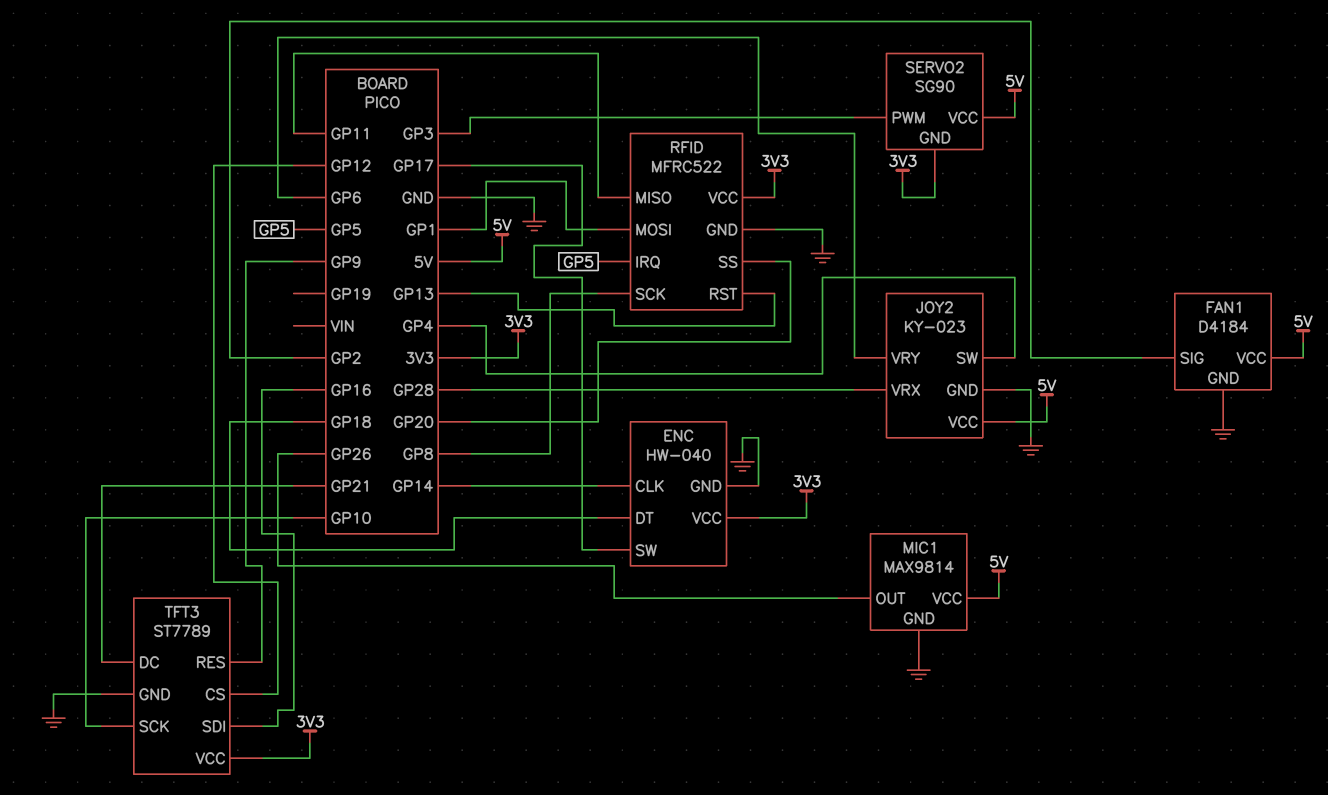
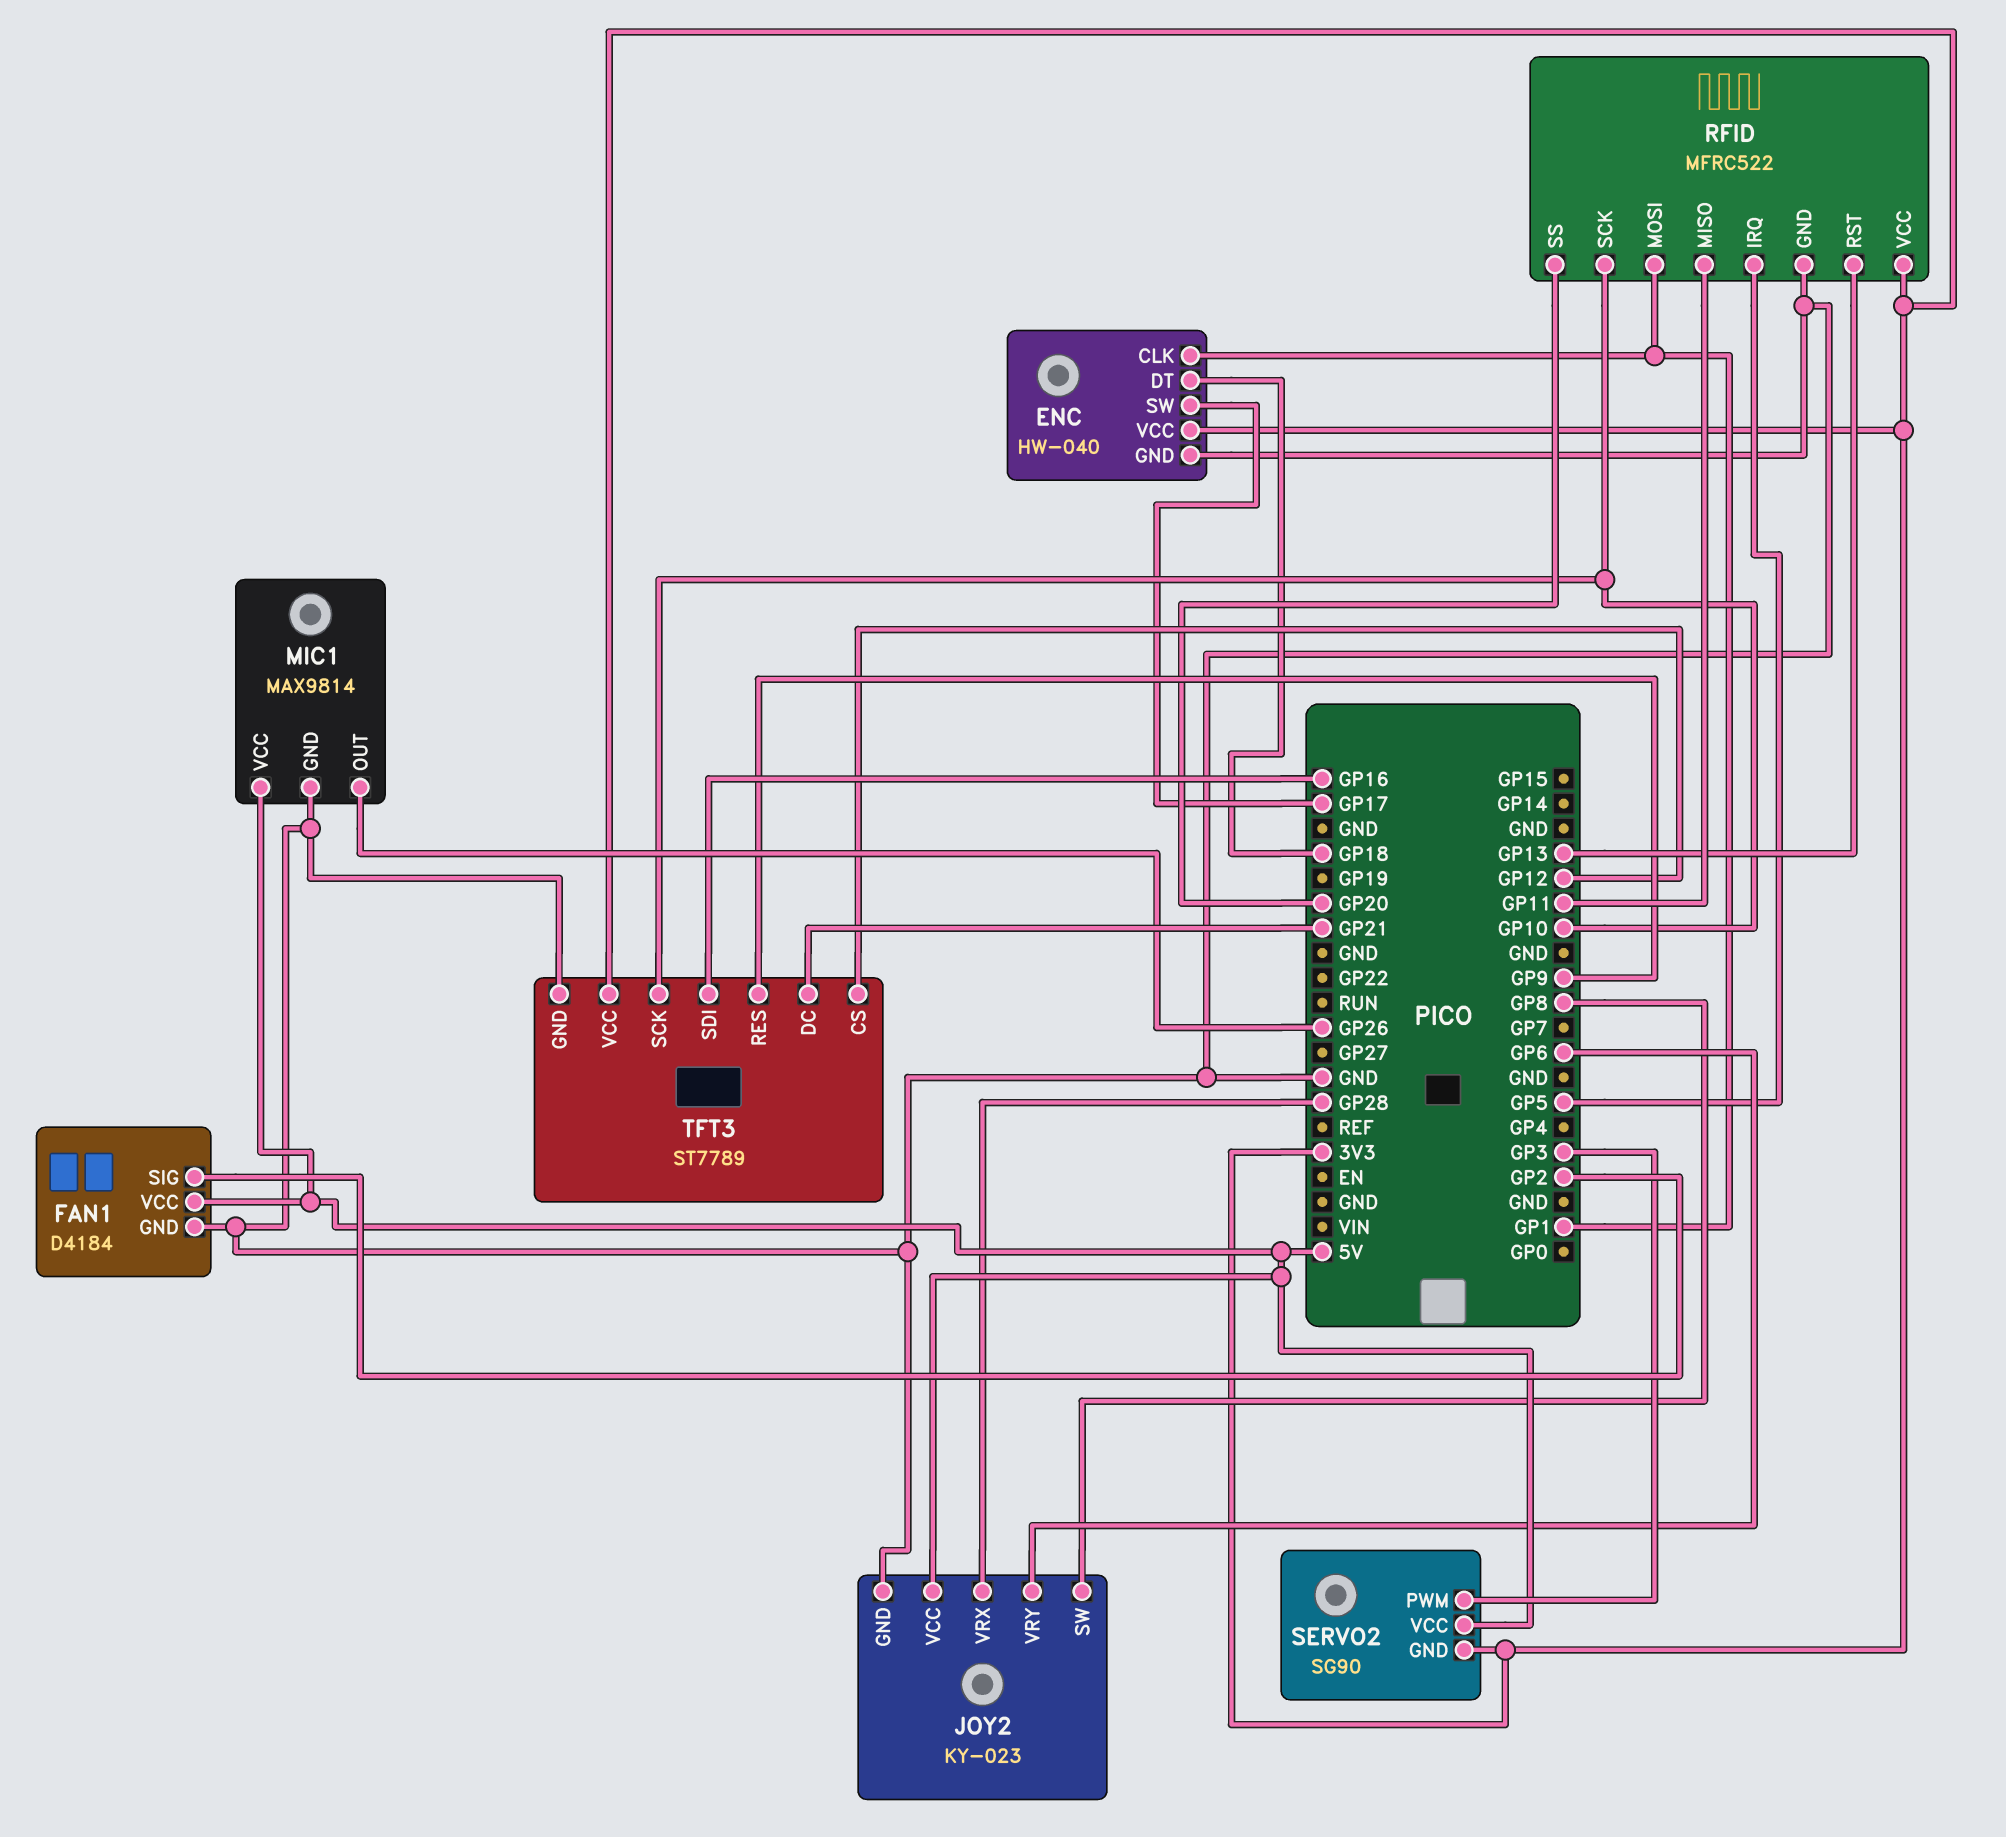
ENC pin CLK: GP14 -> GP1
JOY2 pin SW: GP4 -> GP8
RFID pin SCK: GP8 -> GP10

